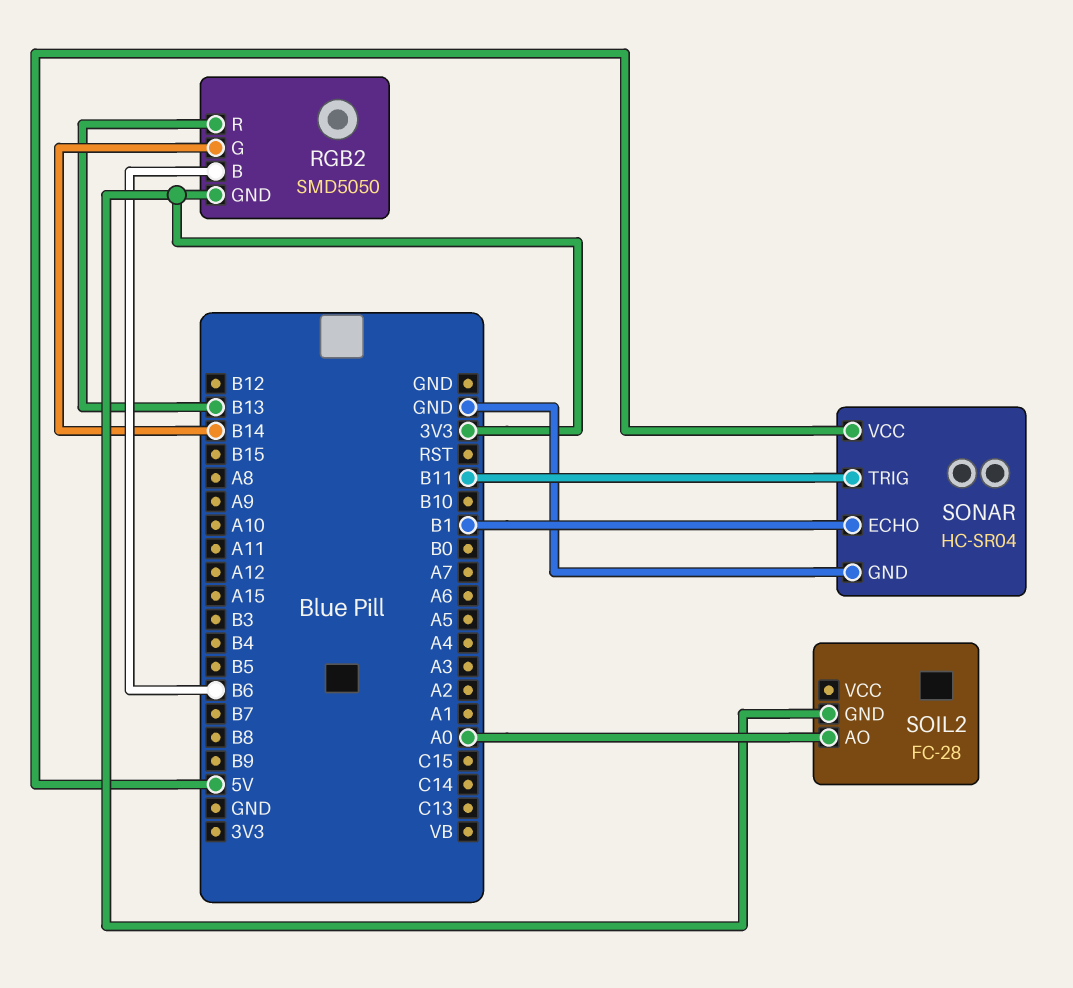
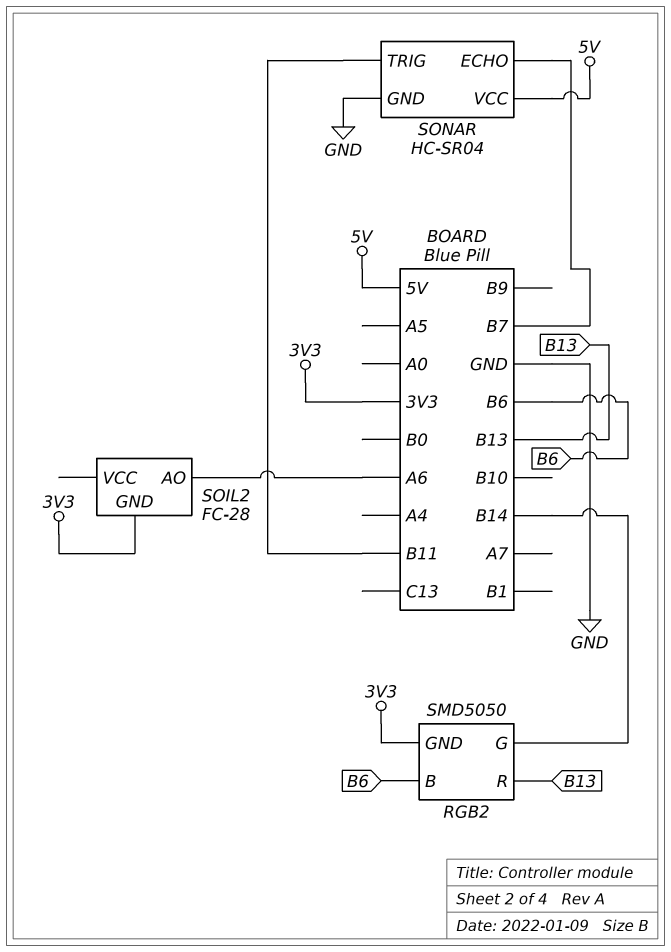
SOIL2 pin AO: A0 -> A6
SONAR pin ECHO: B1 -> B7

